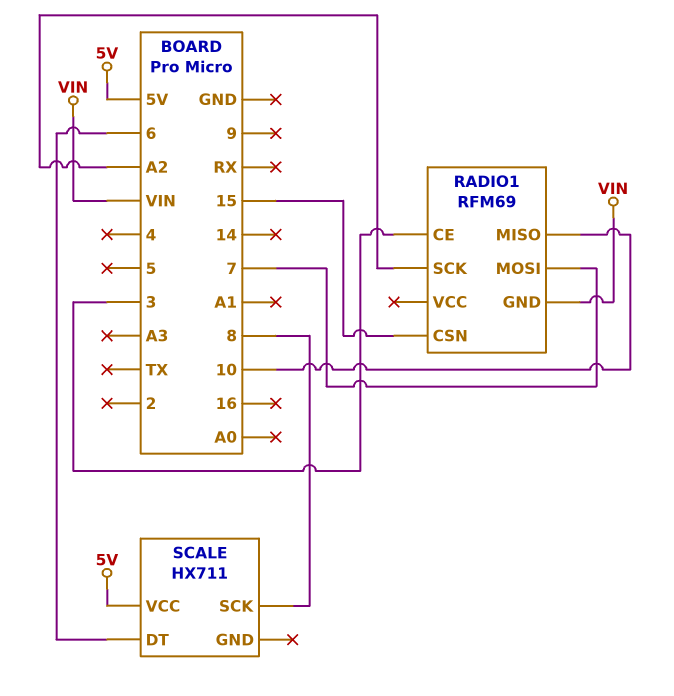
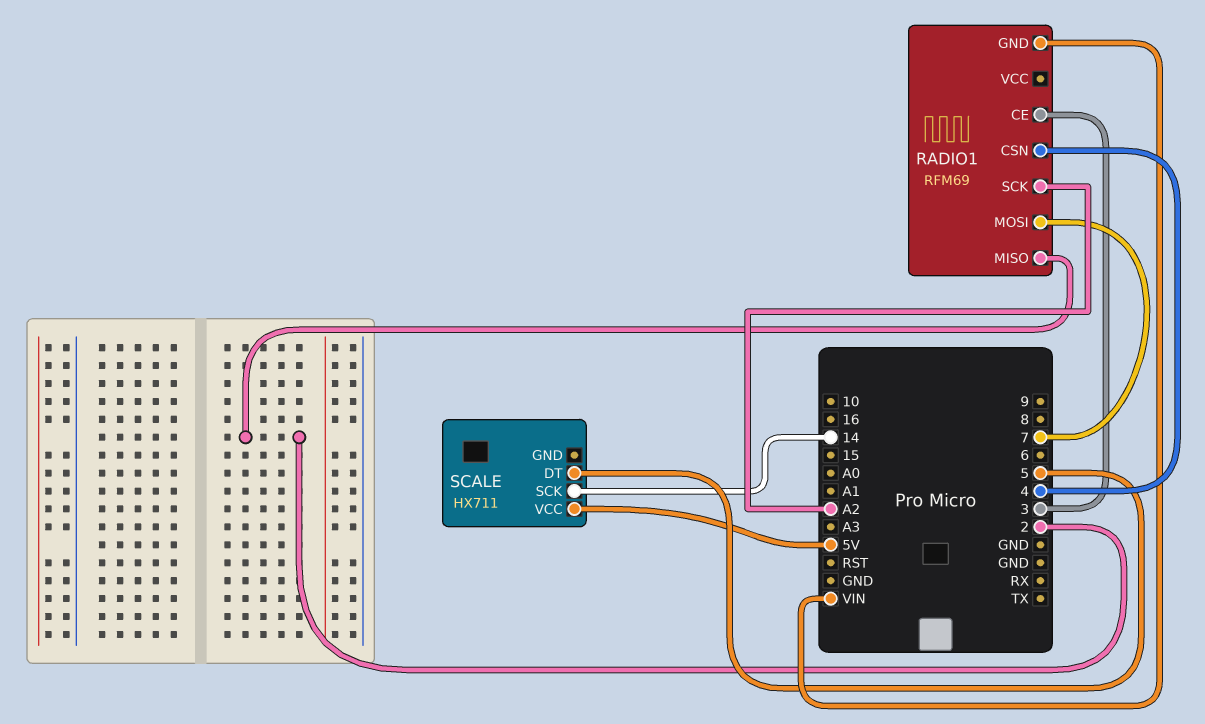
RADIO1 pin CSN: 15 -> 4
RADIO1 pin MISO: 10 -> 2
SCALE pin DT: 6 -> 5
SCALE pin SCK: 8 -> 14

